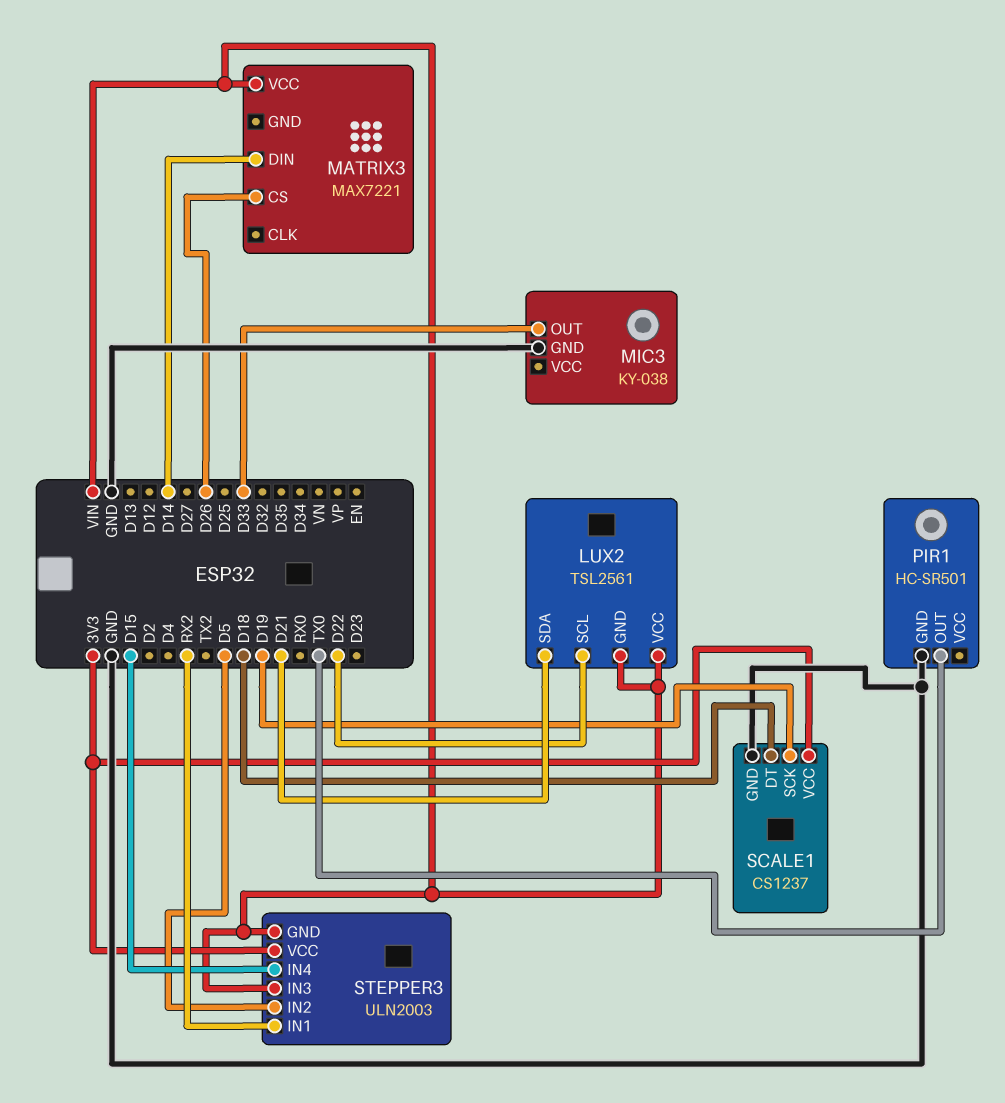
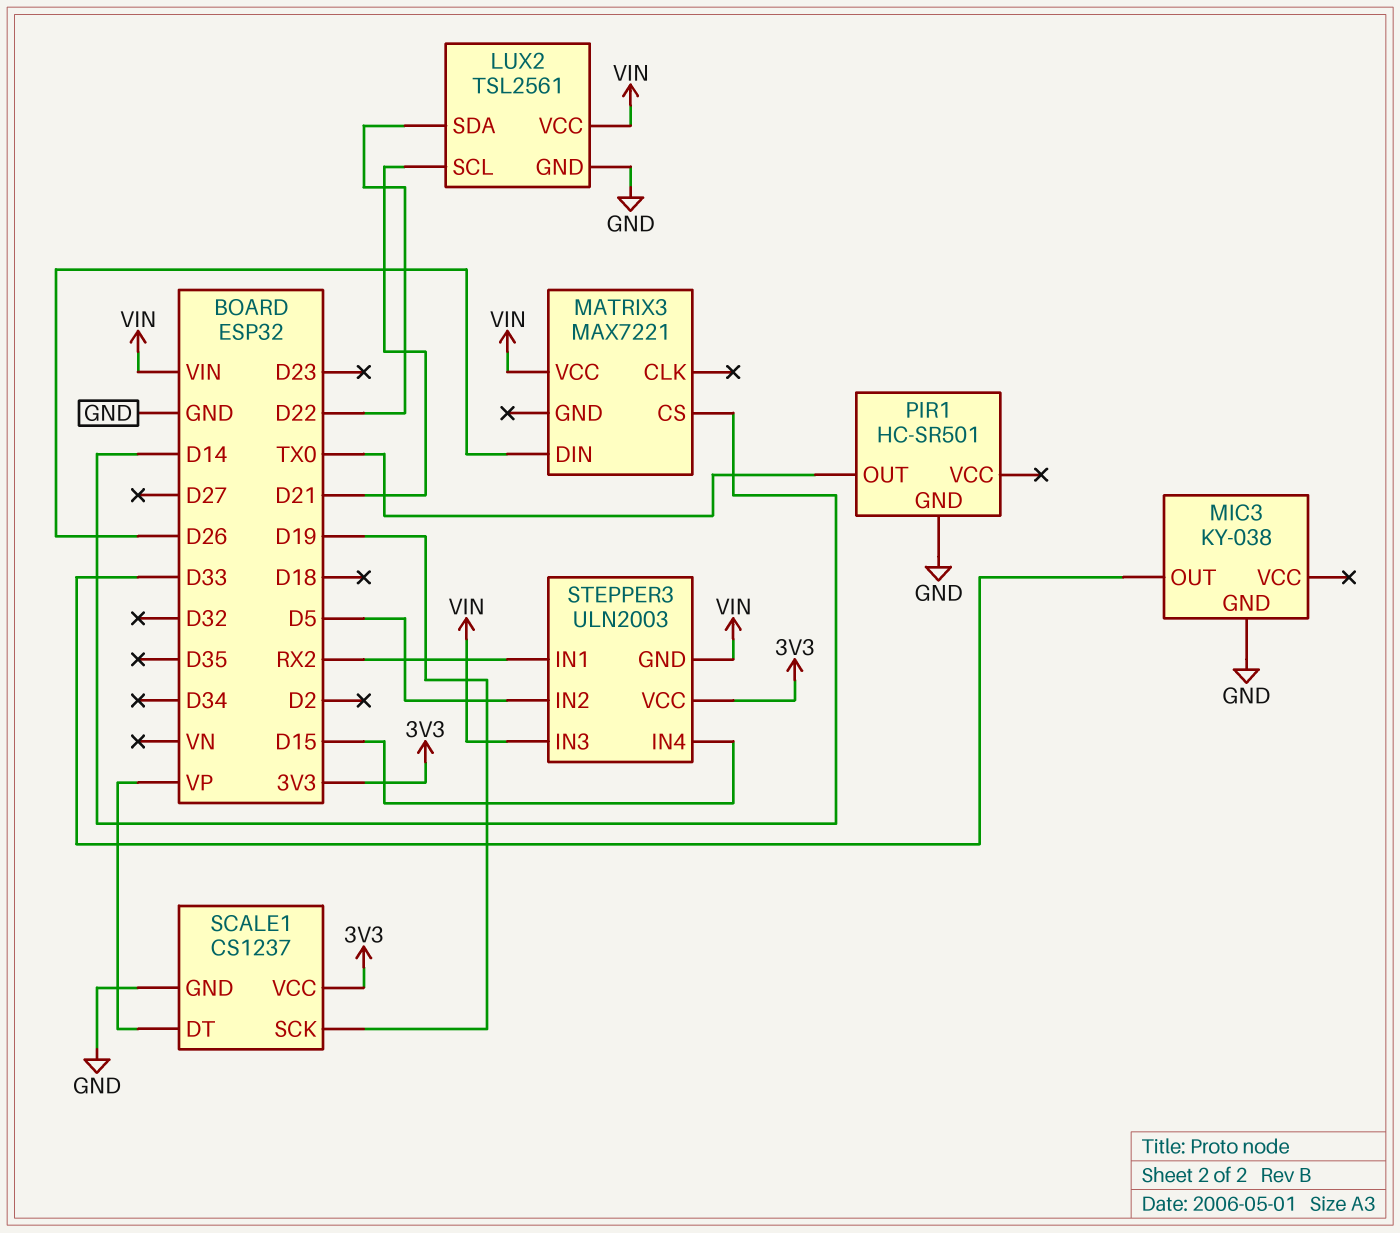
LUX2 pin GND: VIN -> GND
LUX2 pin SCL: D22 -> D21
LUX2 pin SDA: D21 -> D22
MATRIX3 pin CS: D26 -> D14
MATRIX3 pin DIN: D14 -> D26
SCALE1 pin DT: D18 -> VP

